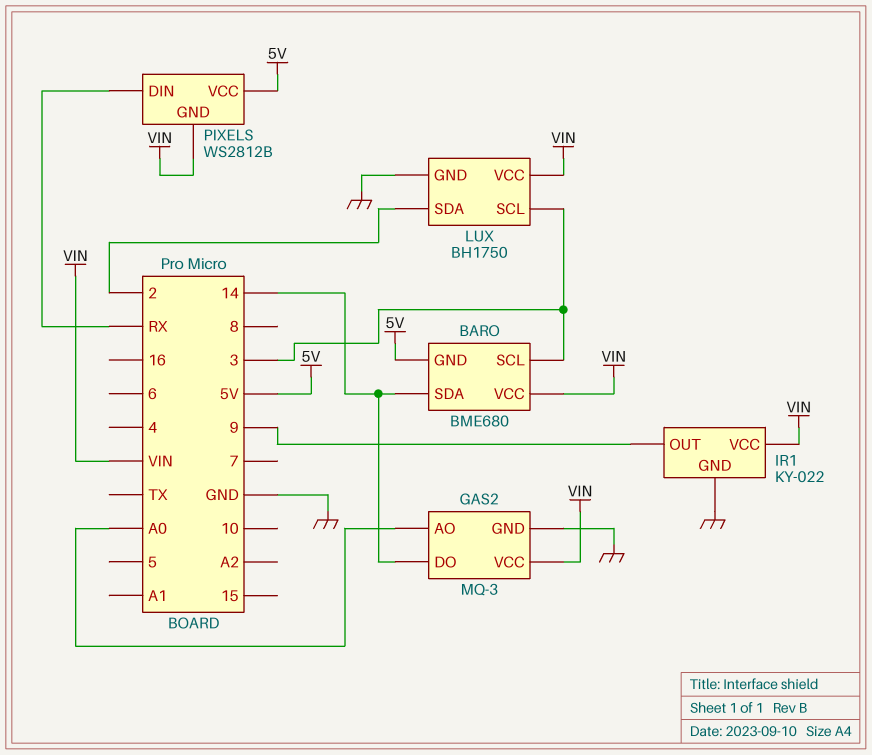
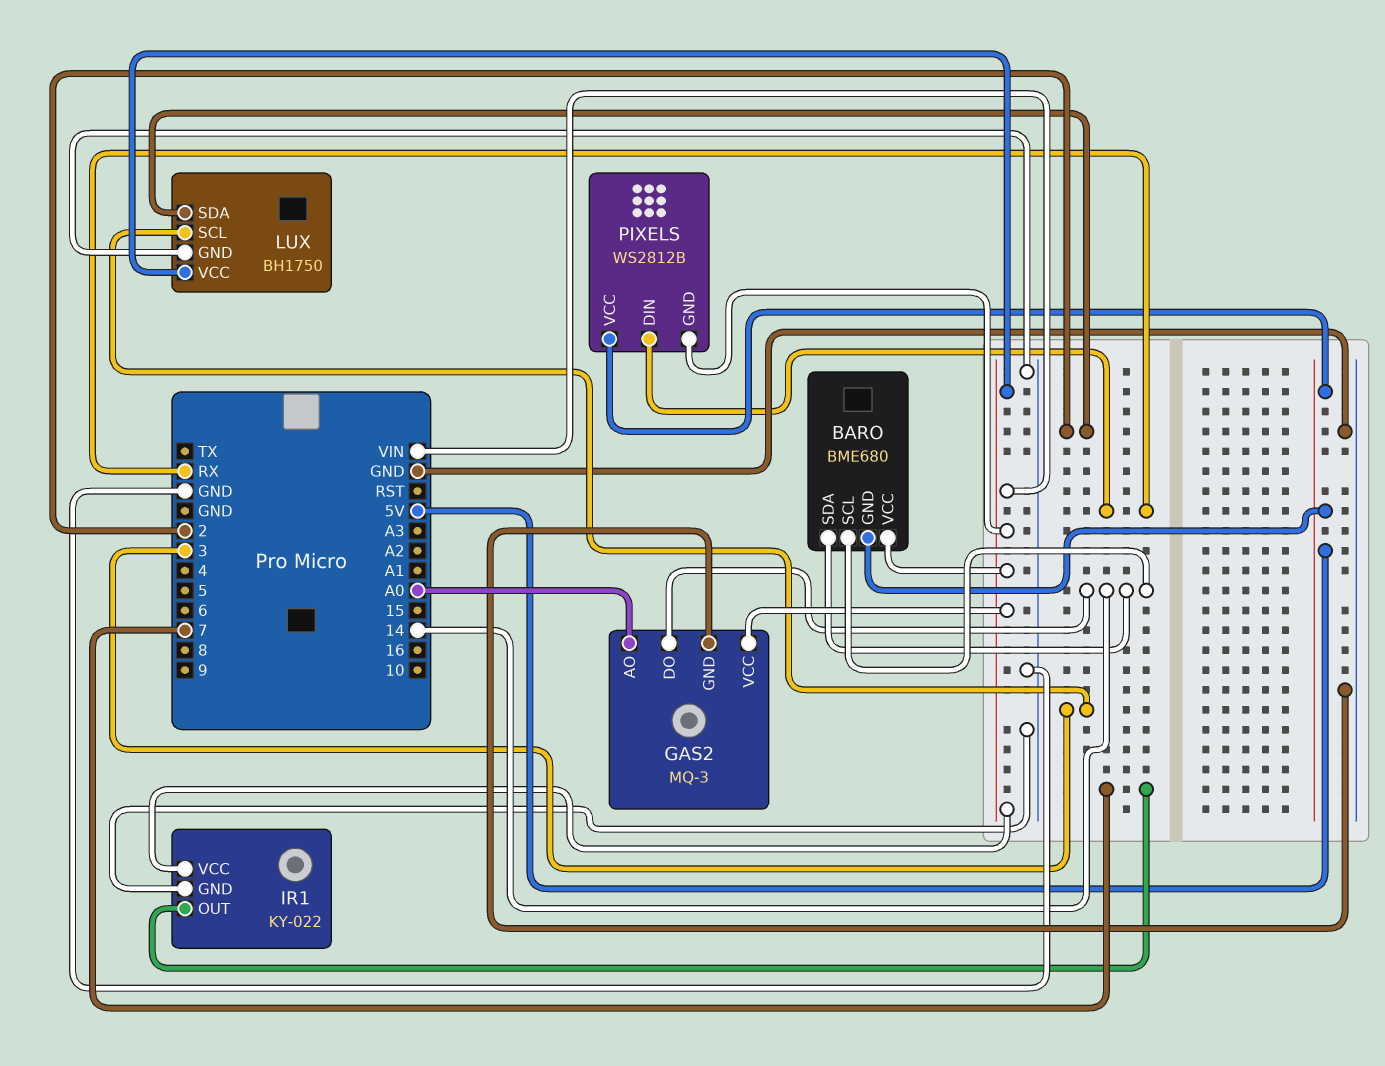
BARO pin SCL: 3 -> 14
IR1 pin OUT: 9 -> 7

